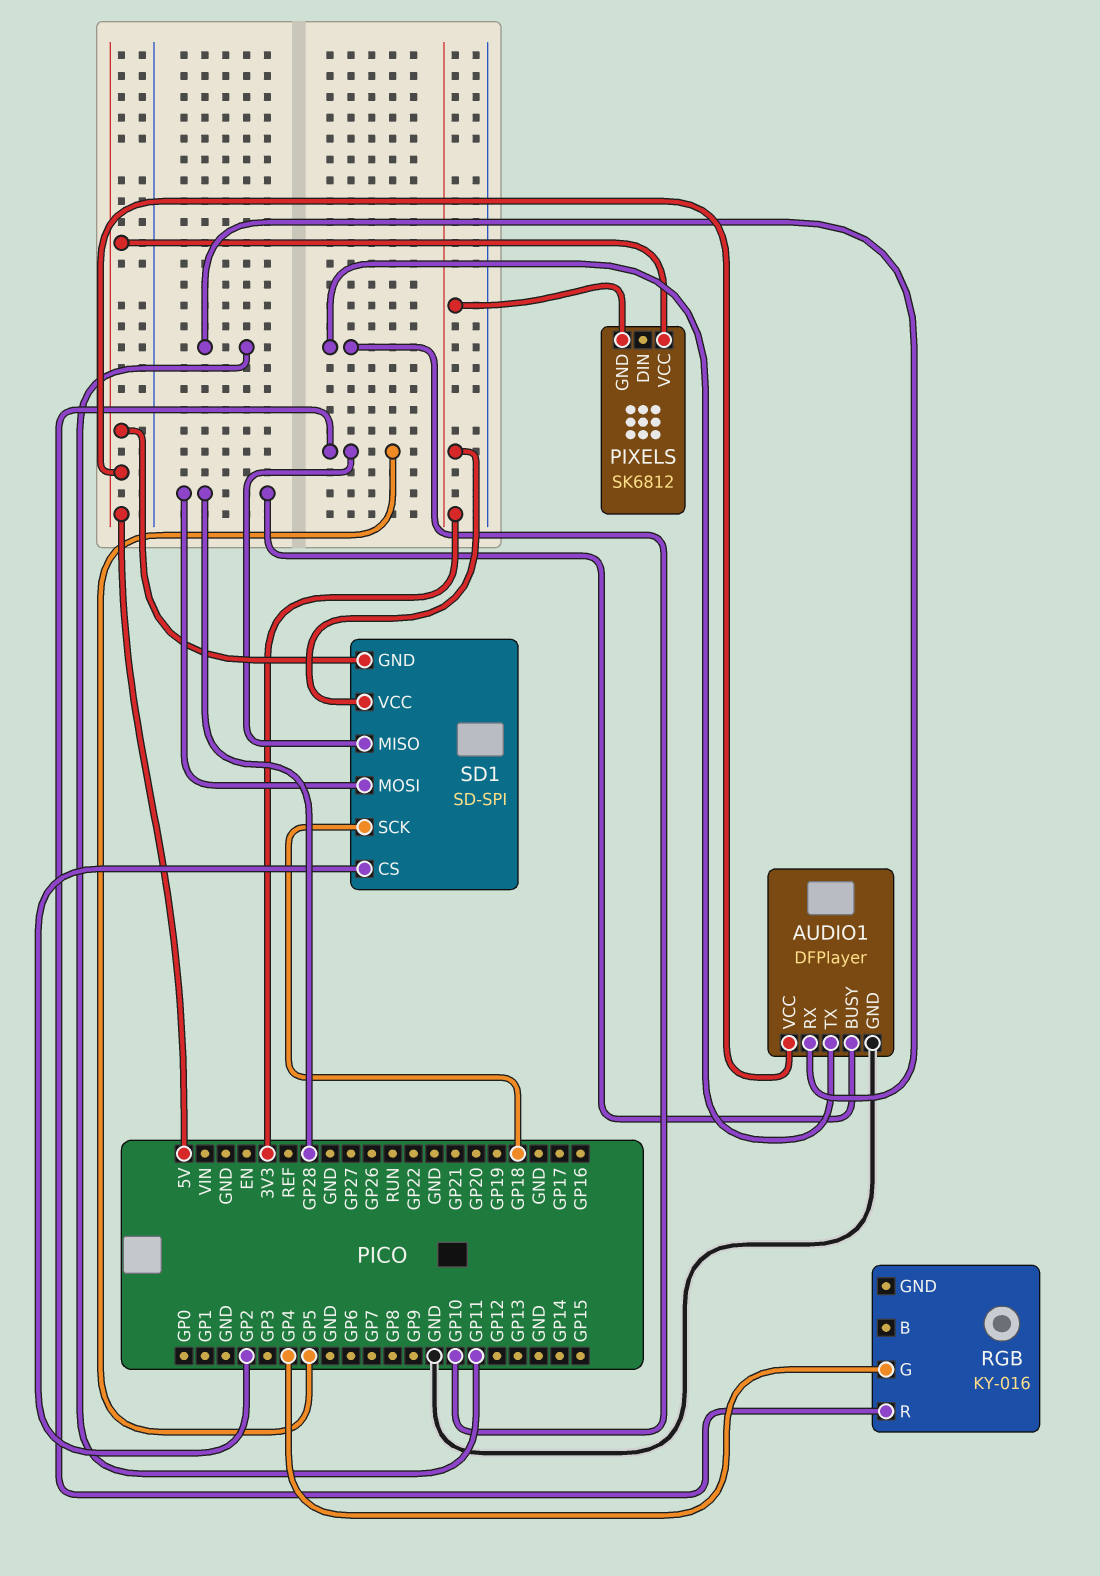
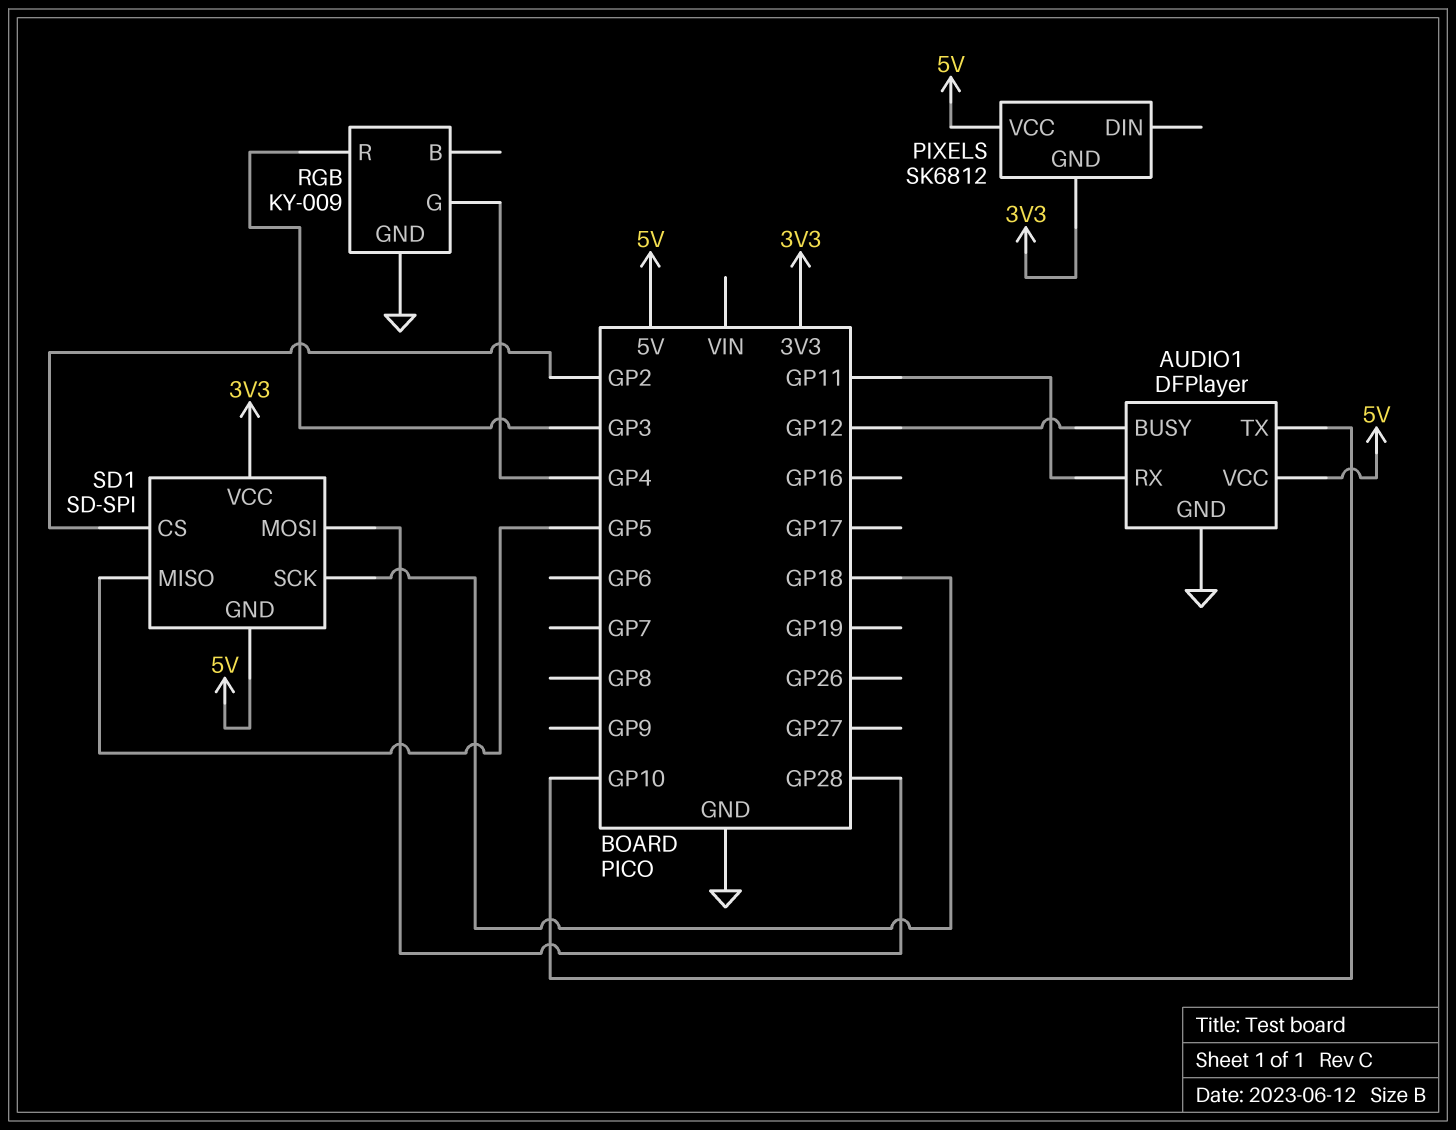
AUDIO1 pin BUSY: GP28 -> GP12
RGB: KY-016 -> KY-009
RGB pin GND: none -> GND
RGB pin R: GP5 -> GP3

